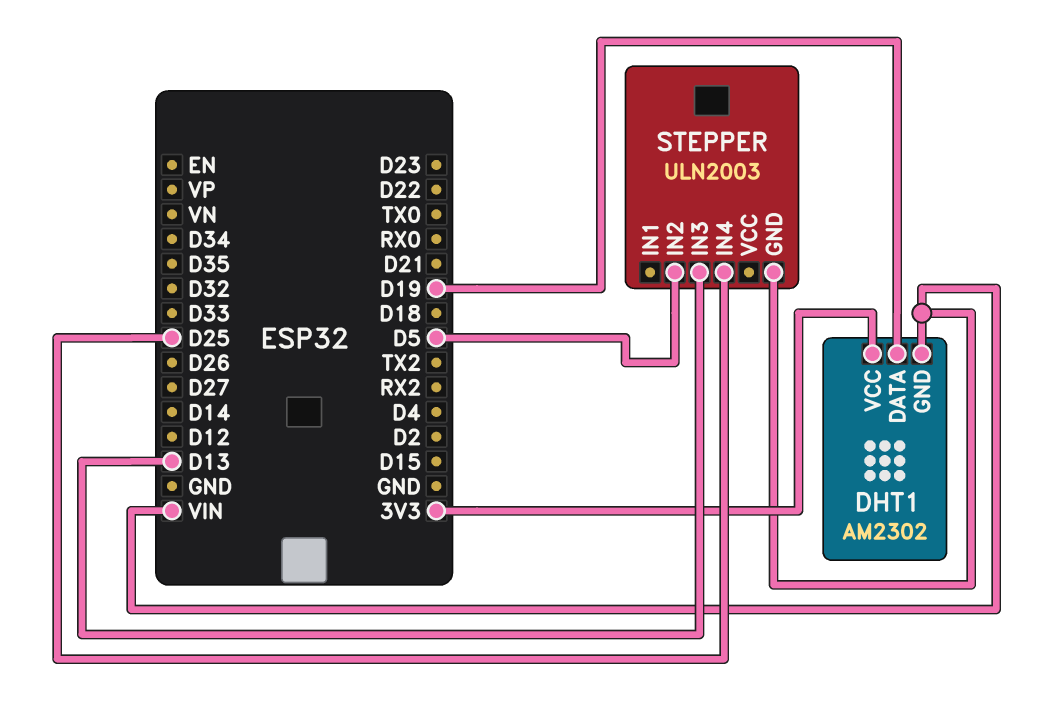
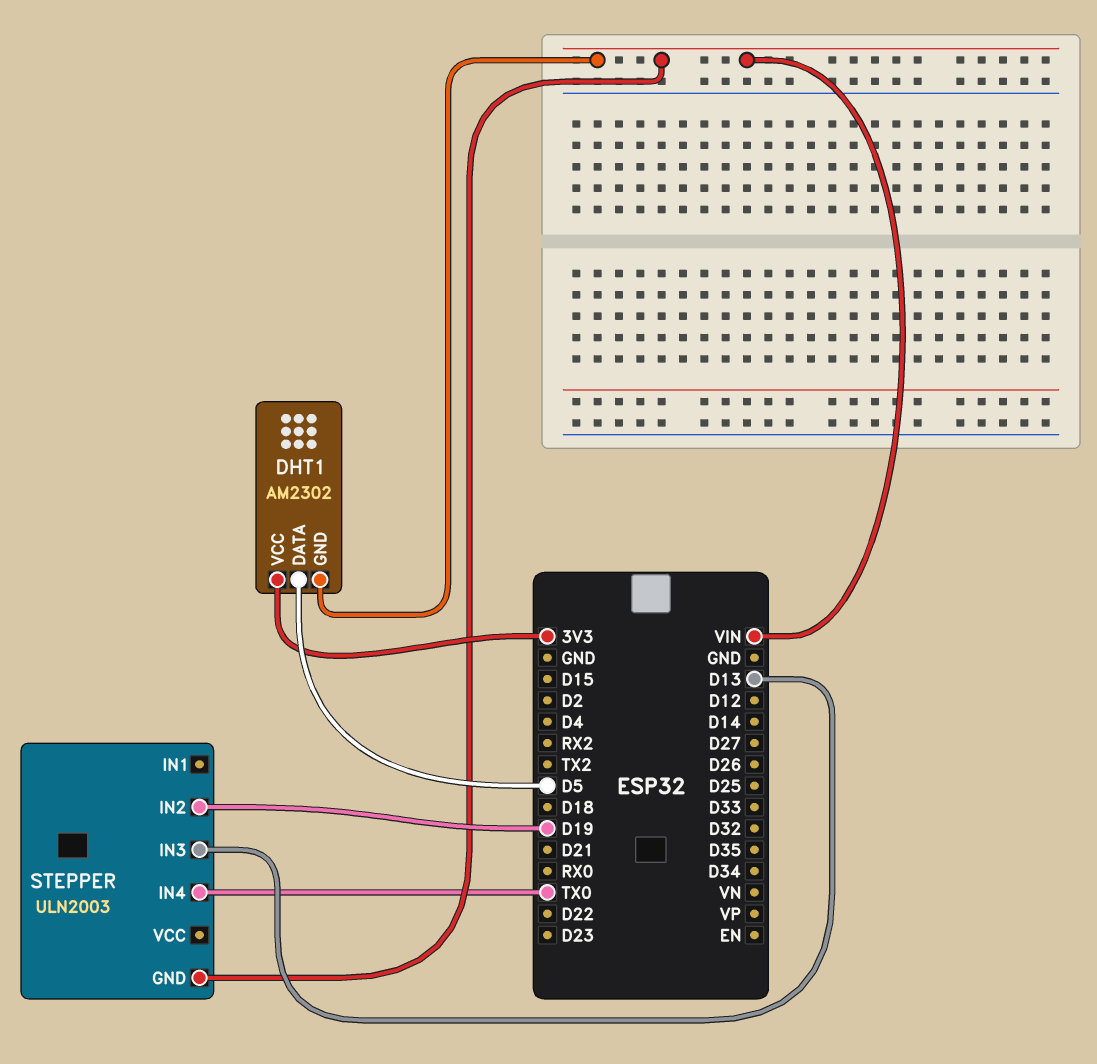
DHT1 pin DATA: D19 -> D5
STEPPER pin IN2: D5 -> D19
STEPPER pin IN4: D25 -> TX0

